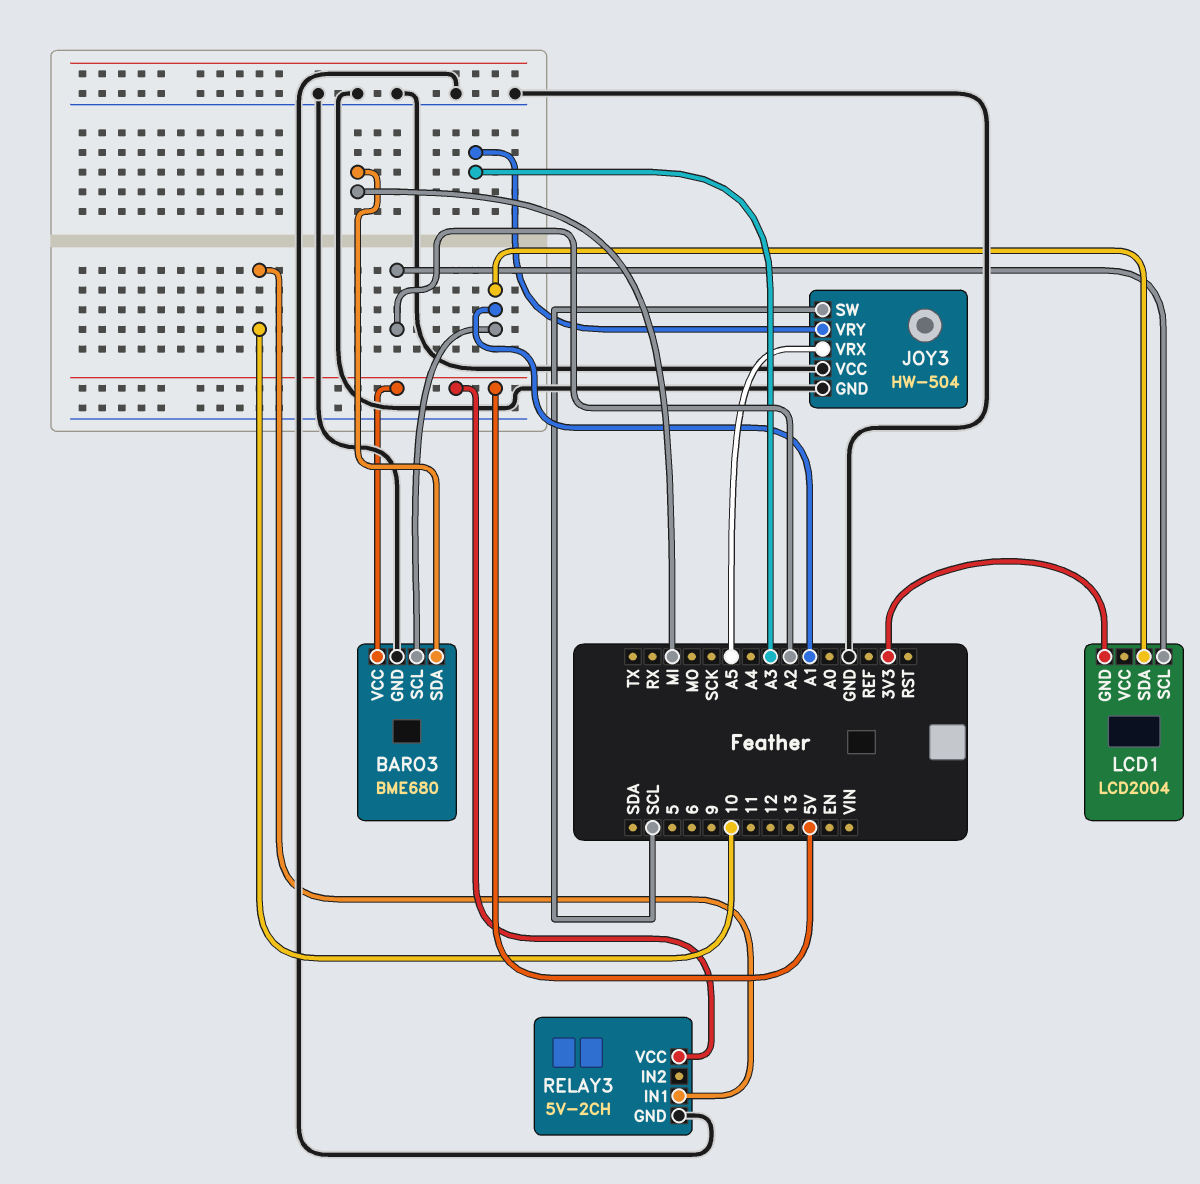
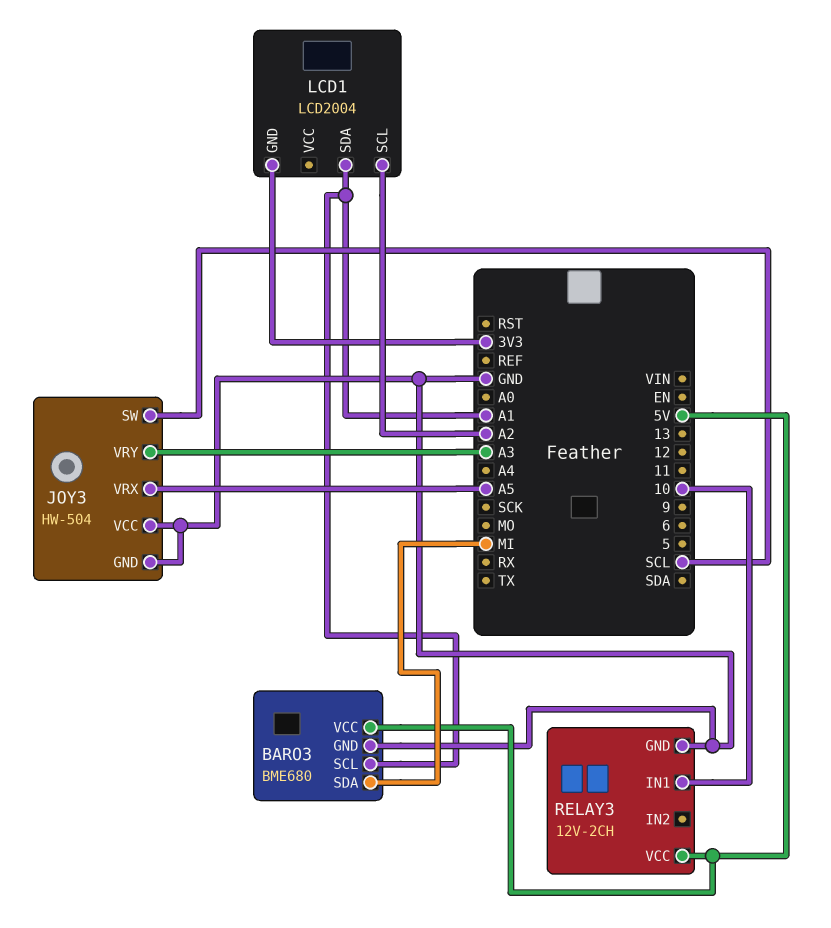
RELAY3: 5V-2CH -> 12V-2CH

